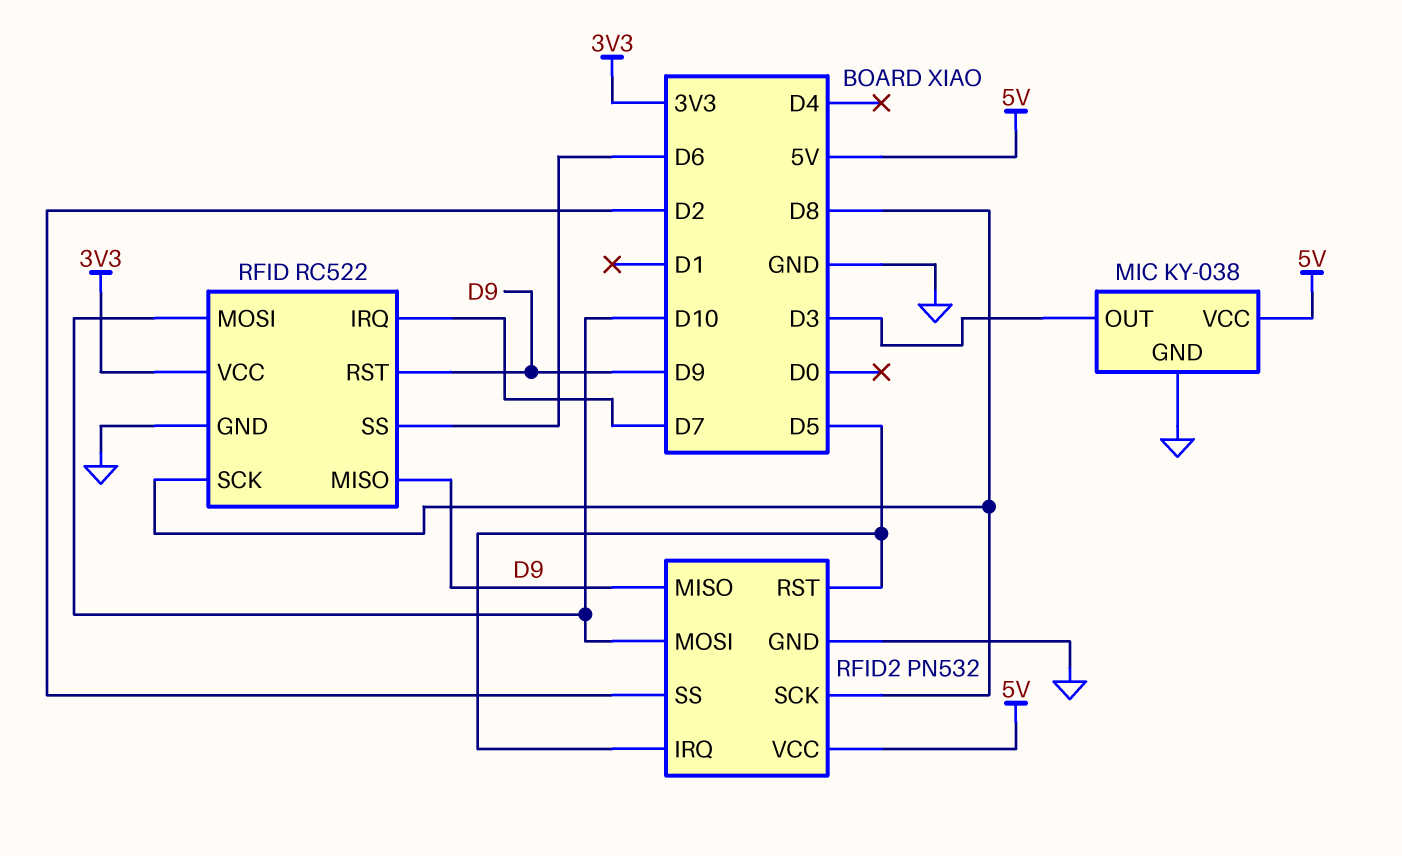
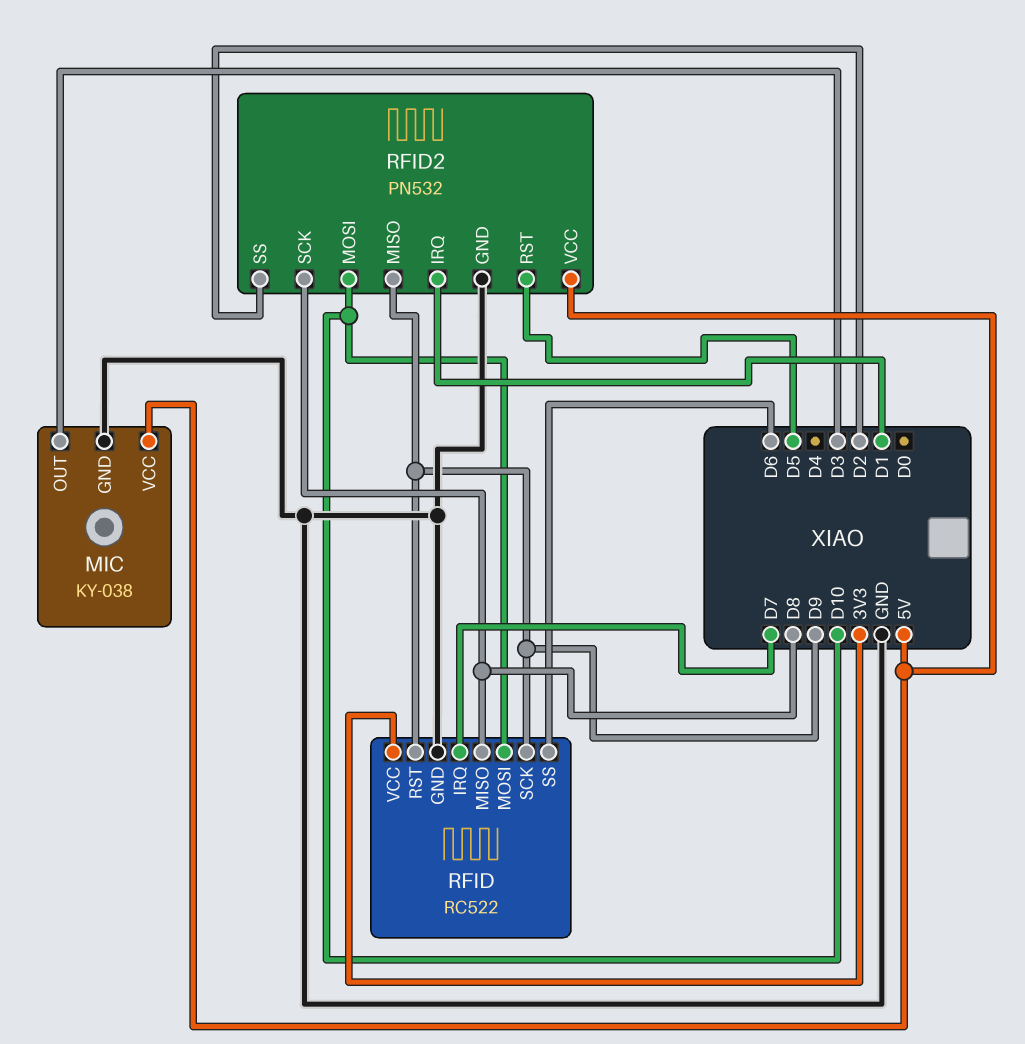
RFID pin MISO: D9 -> D8
RFID pin SCK: D8 -> D9
RFID2 pin IRQ: D5 -> D1

